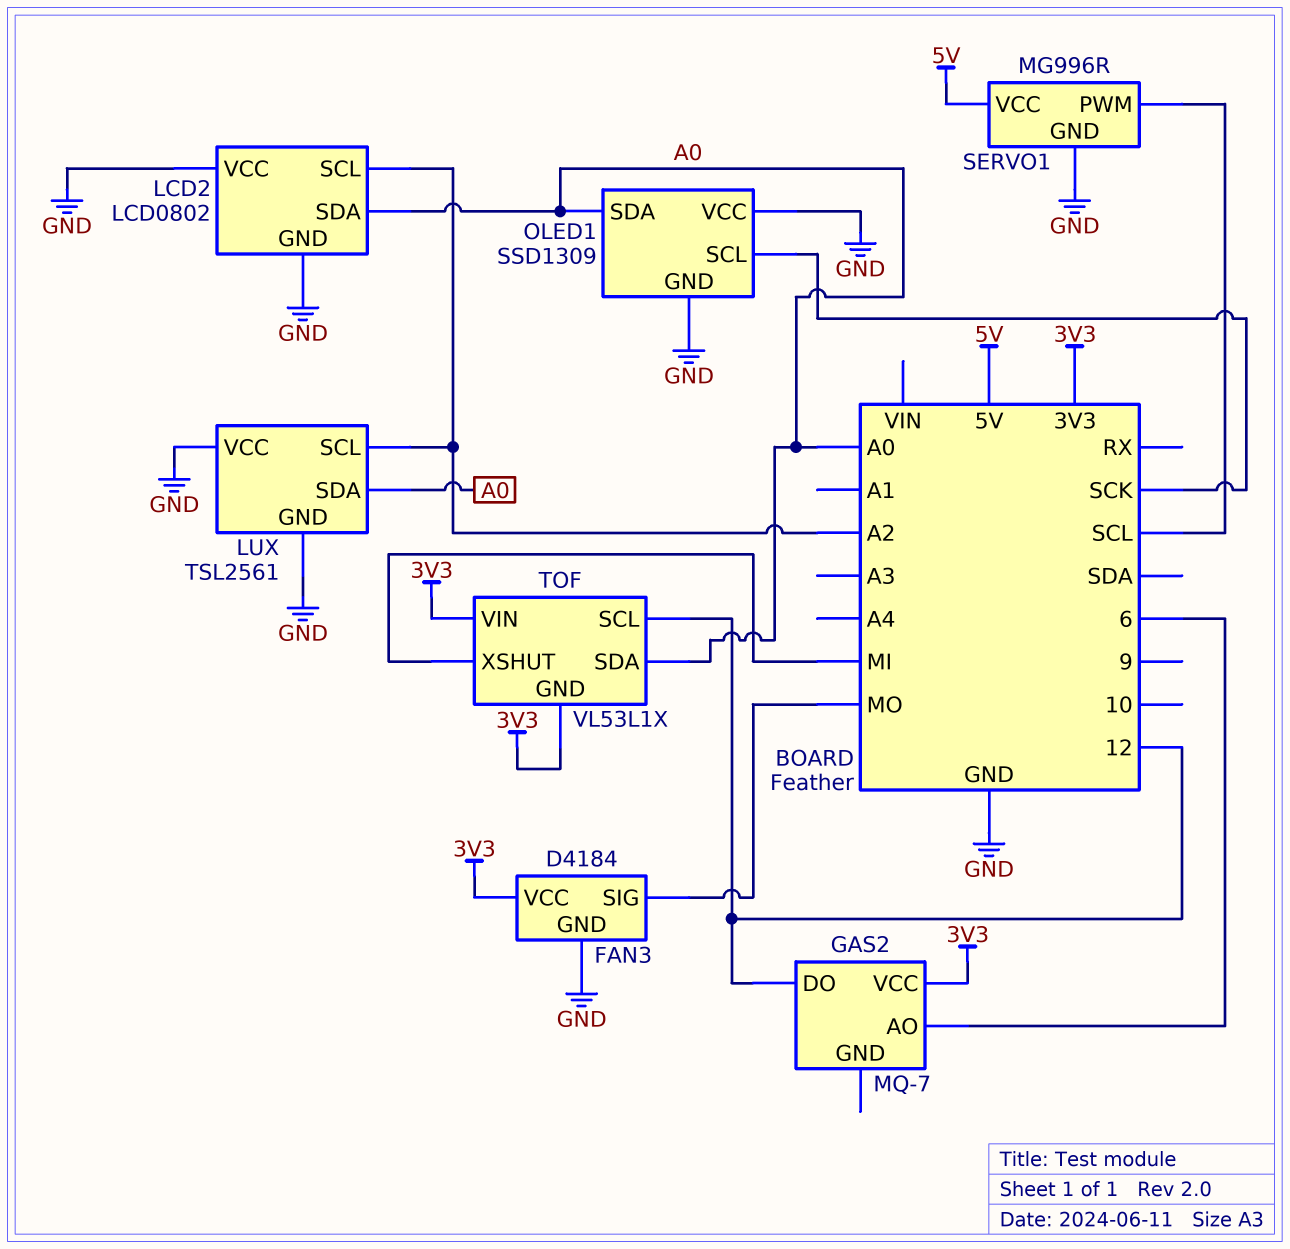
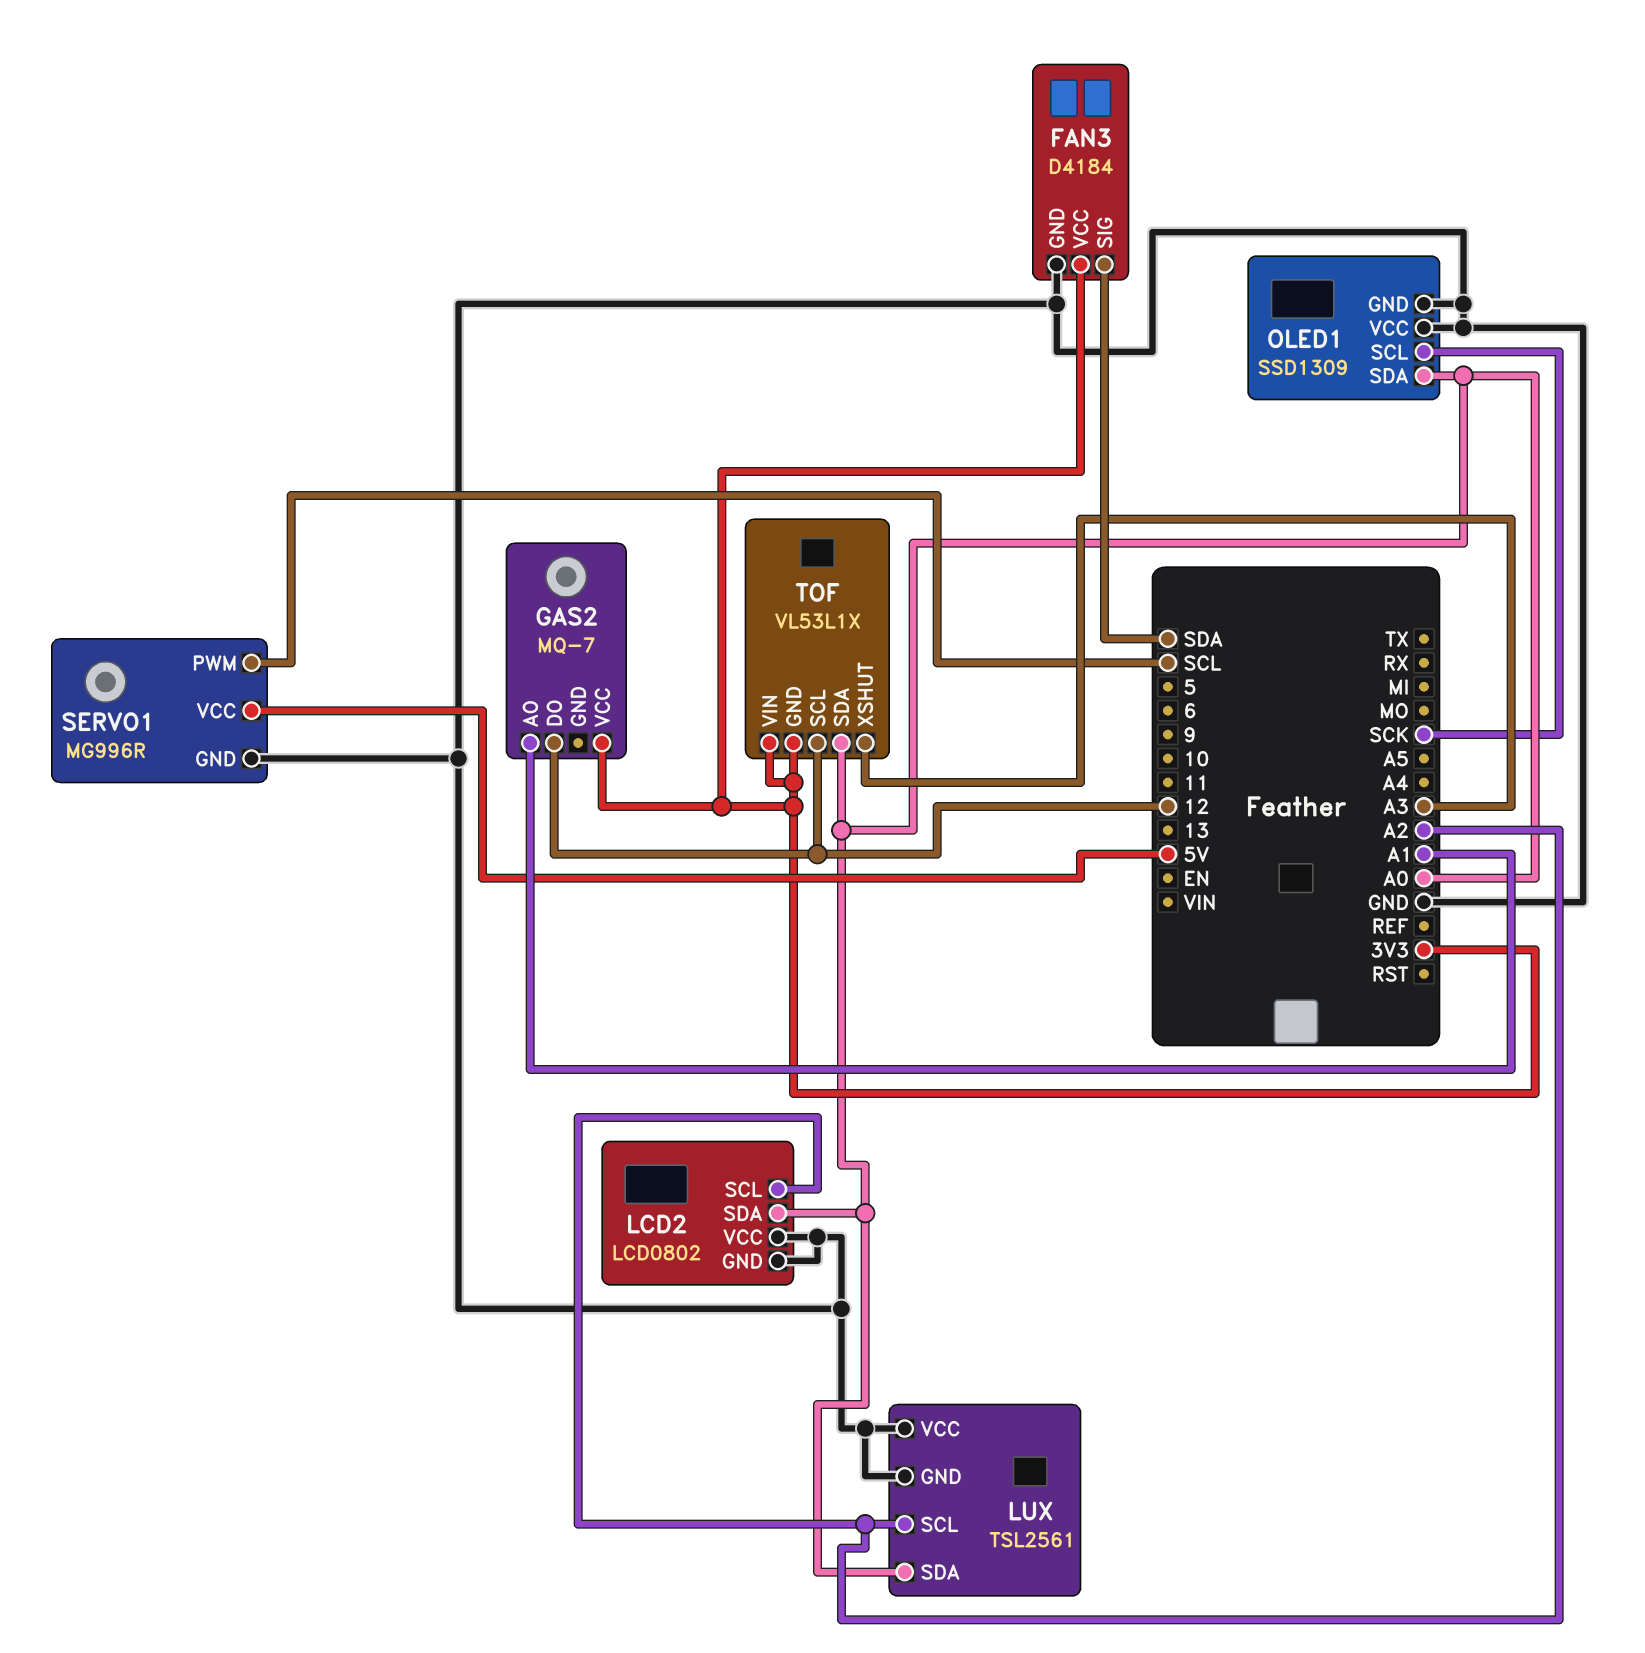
FAN3 pin SIG: MO -> SDA
GAS2 pin AO: 6 -> A1
TOF pin XSHUT: MI -> A3

